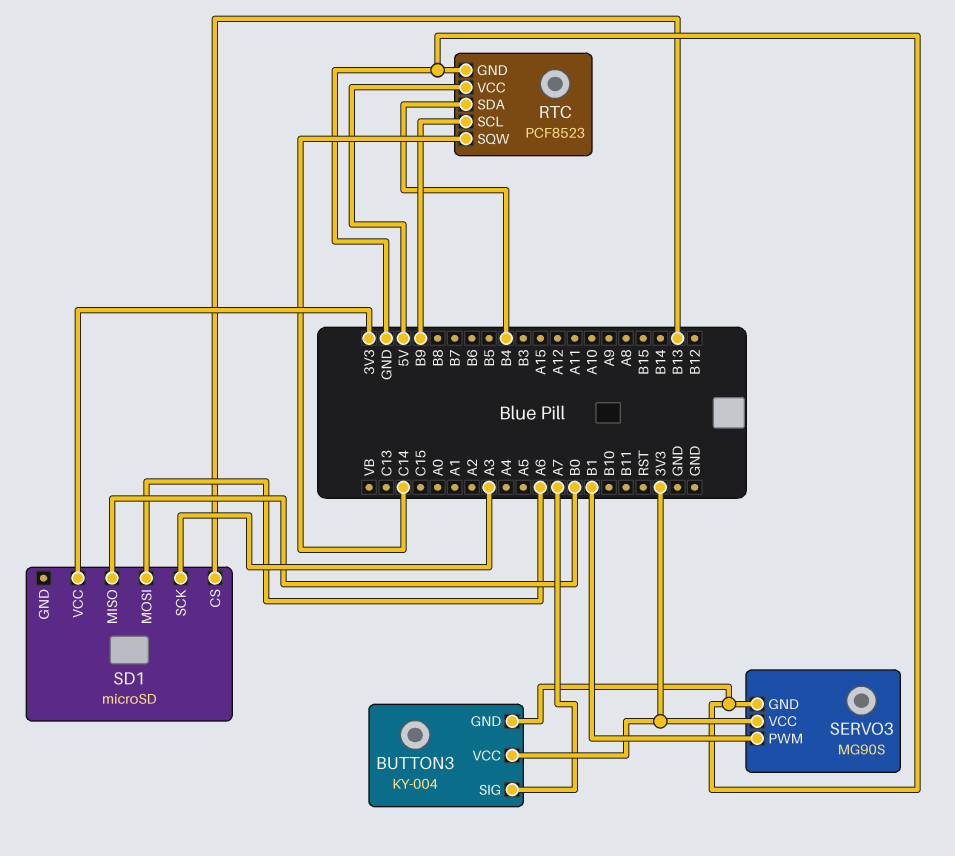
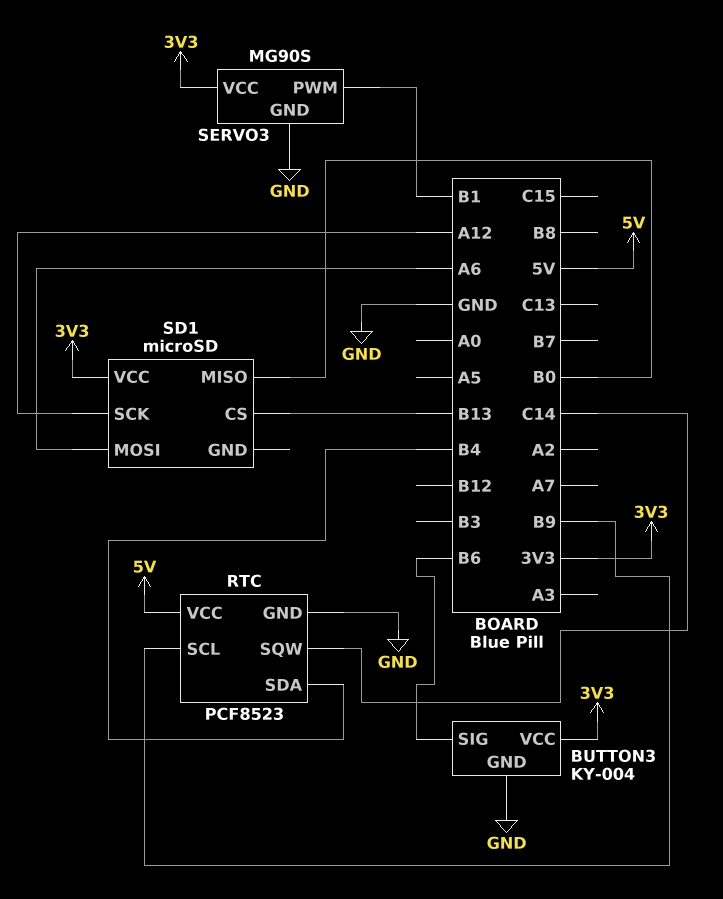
BUTTON3 pin SIG: A7 -> B6
SD1 pin SCK: A3 -> A12

